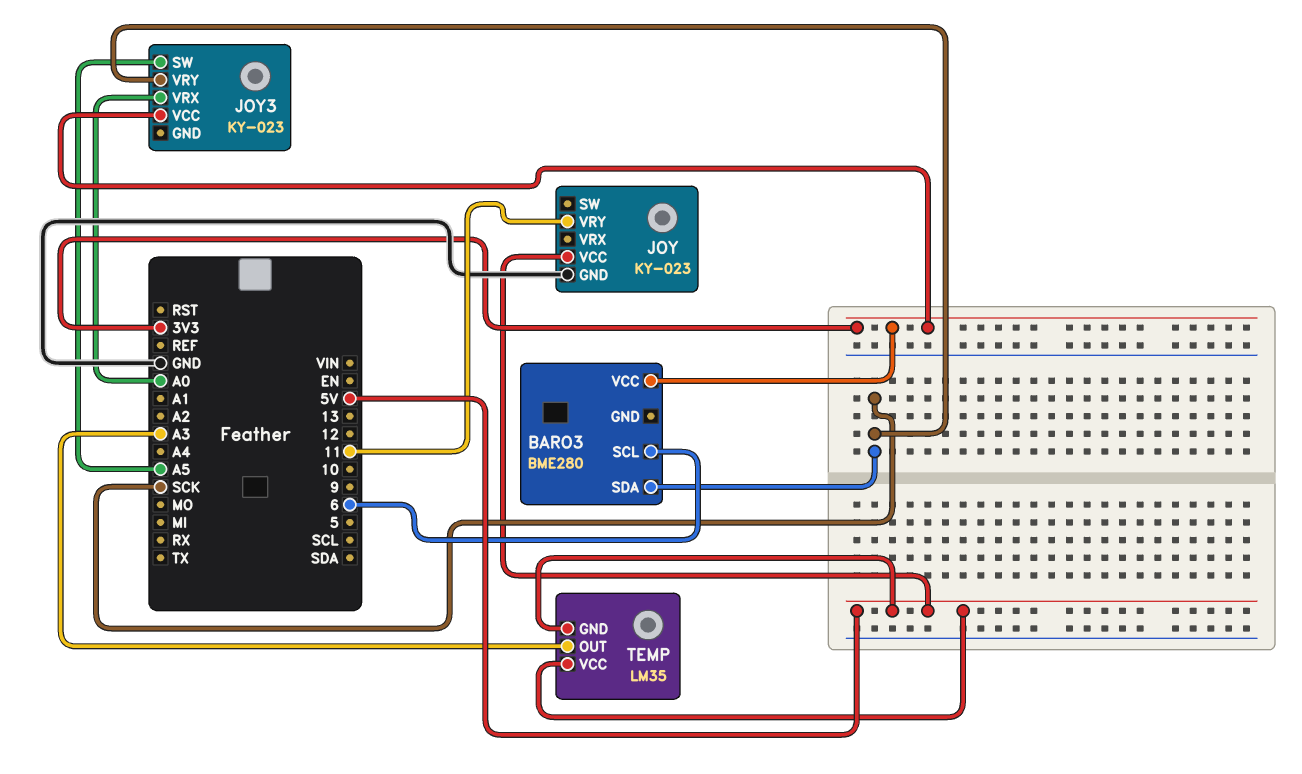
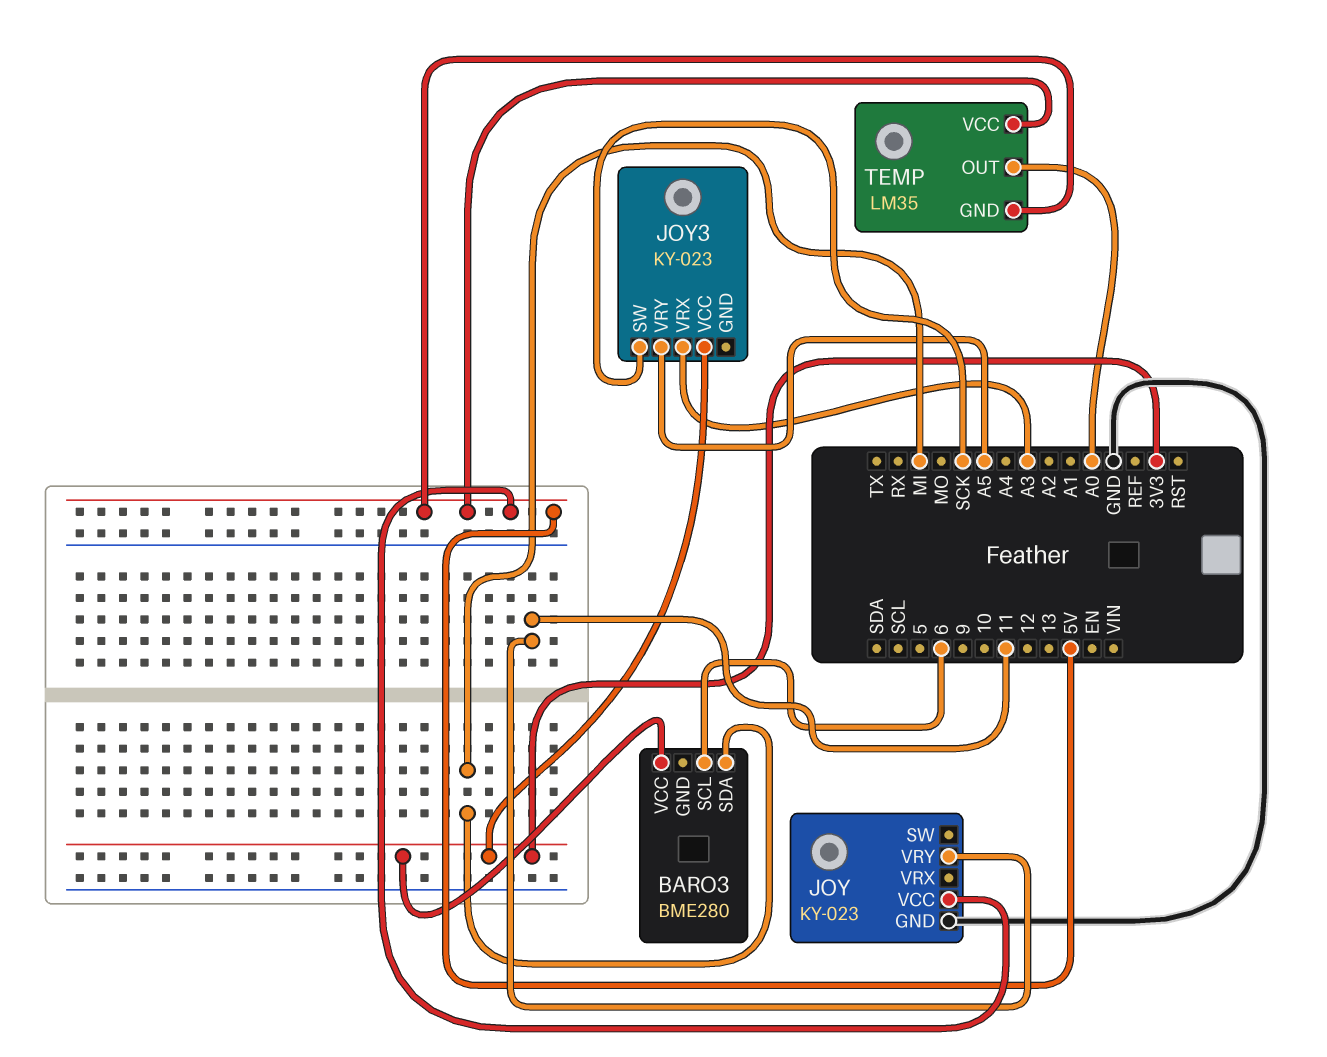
BARO3 pin SDA: SCK -> MI
JOY3 pin SW: A5 -> SCK
JOY3 pin VRX: A0 -> A3
JOY3 pin VRY: SCK -> A5
TEMP pin OUT: A3 -> A0

